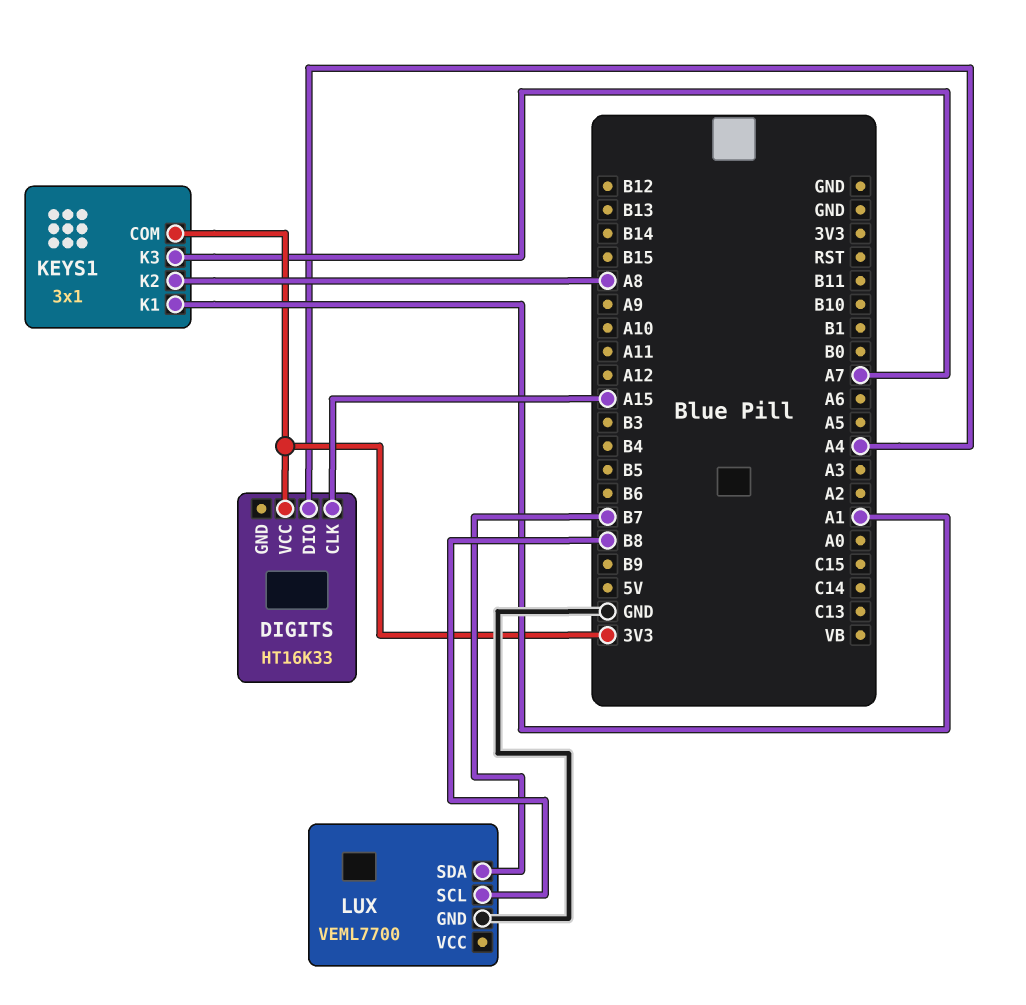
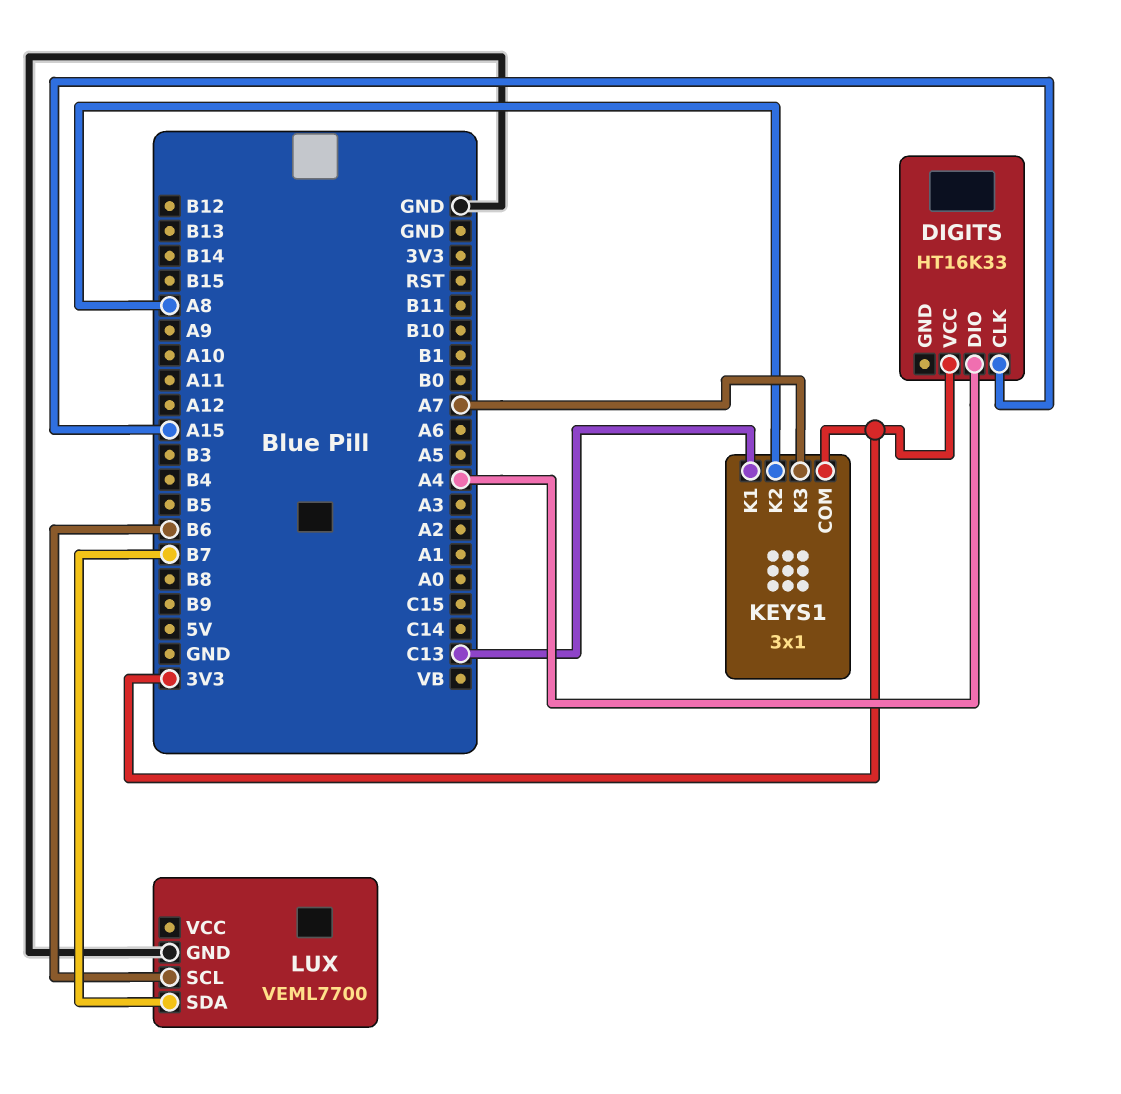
KEYS1 pin K1: A1 -> C13
LUX pin SCL: B8 -> B6

